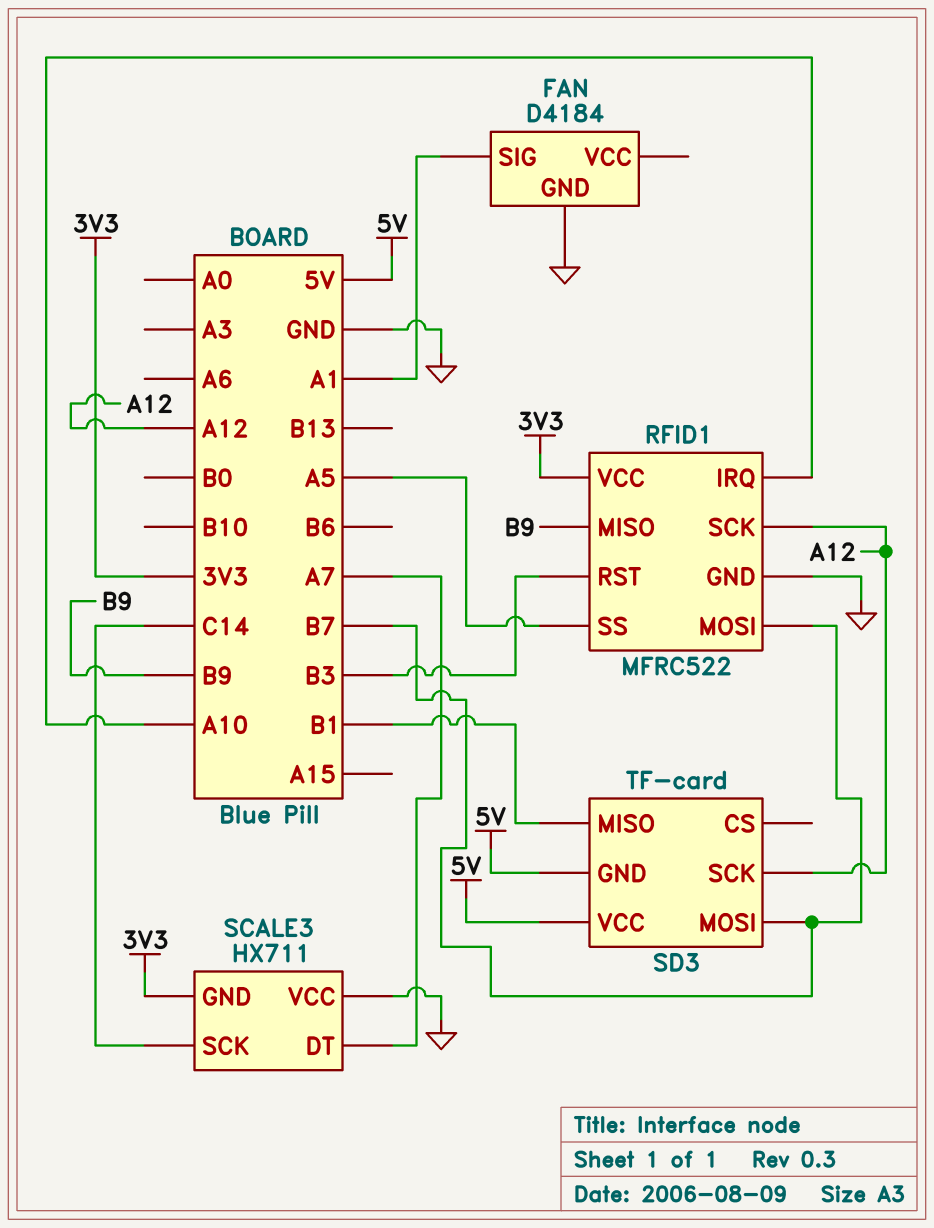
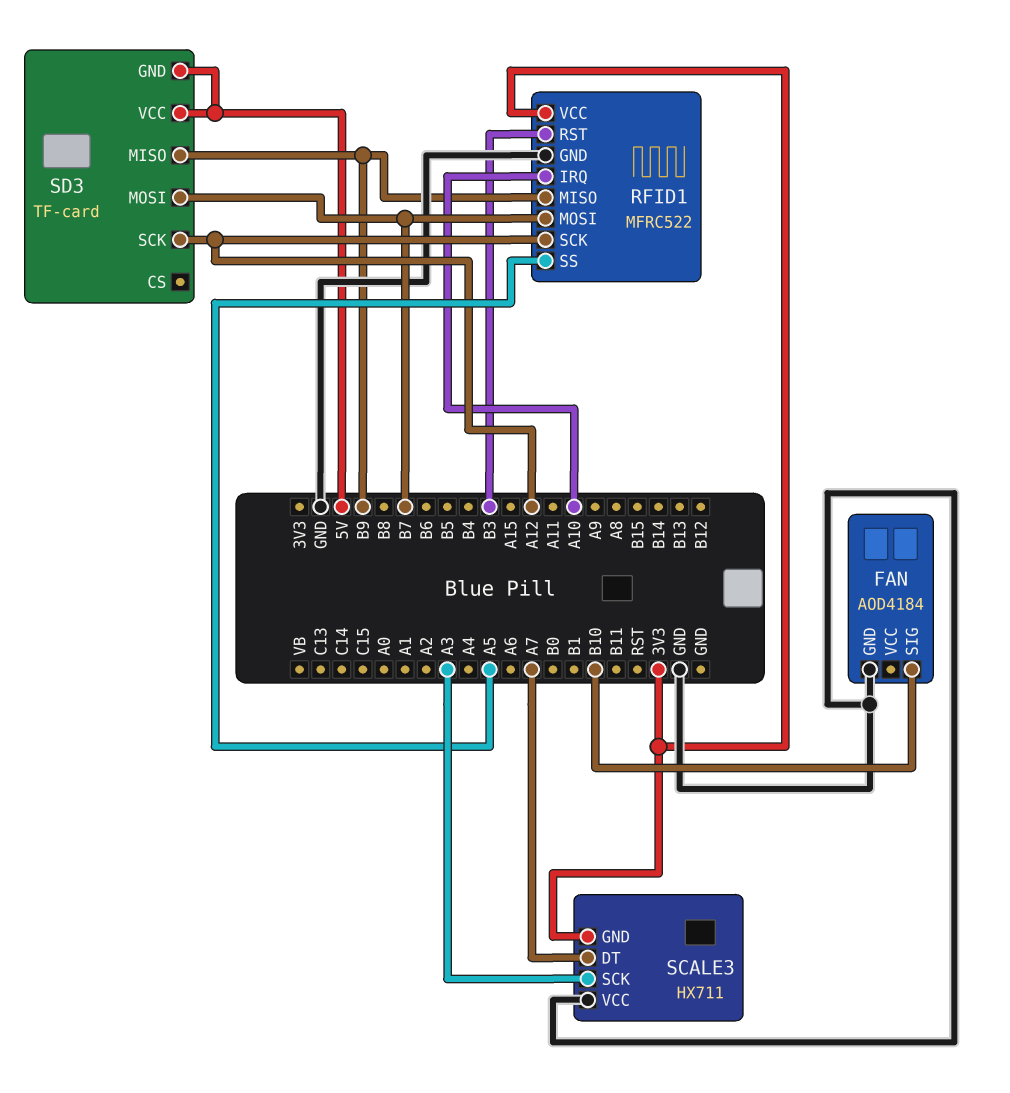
FAN: D4184 -> AOD4184
FAN pin SIG: A1 -> B10
SCALE3 pin SCK: C14 -> A3
SD3 pin MISO: B1 -> B9

